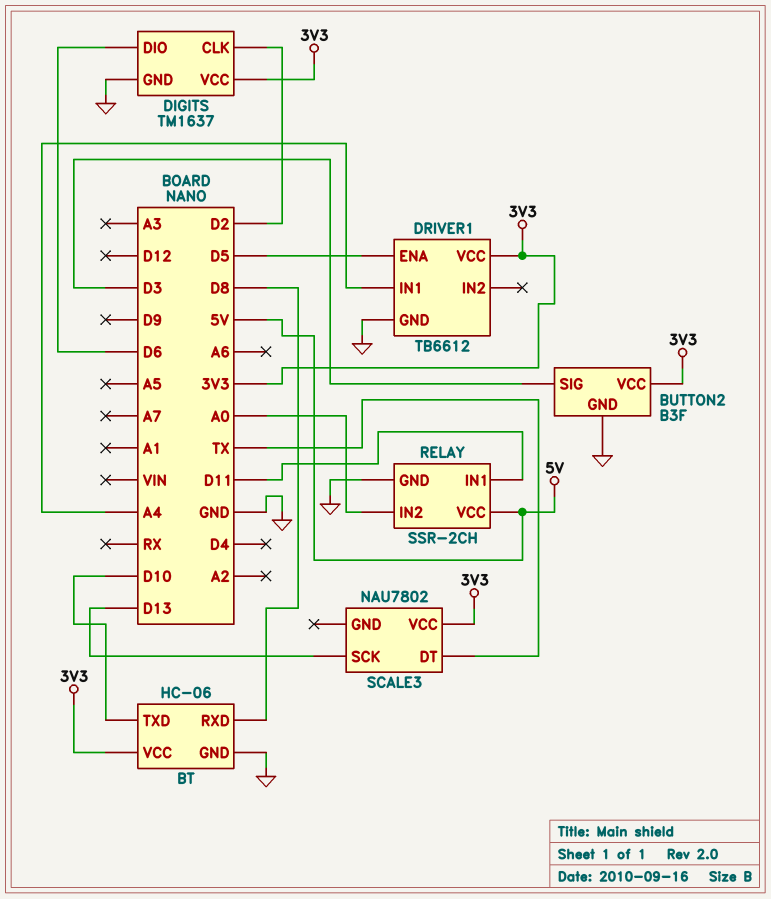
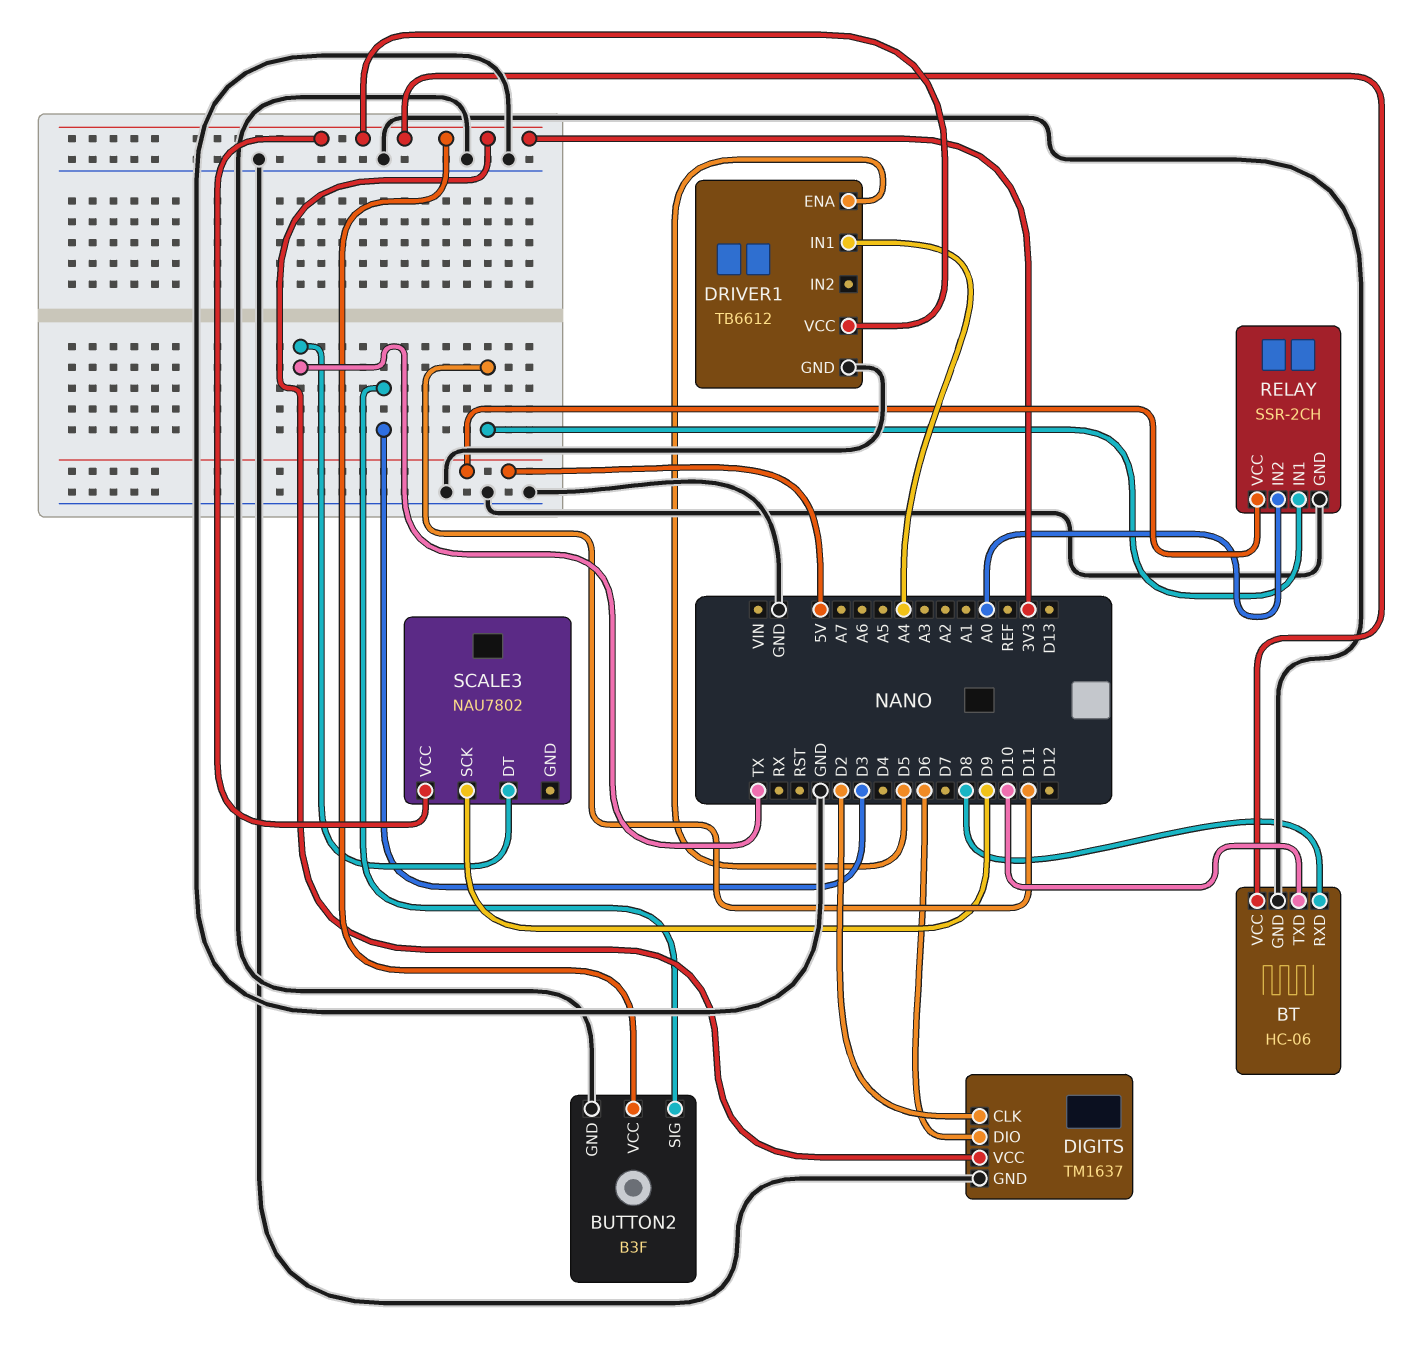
SCALE3 pin SCK: D13 -> D9

